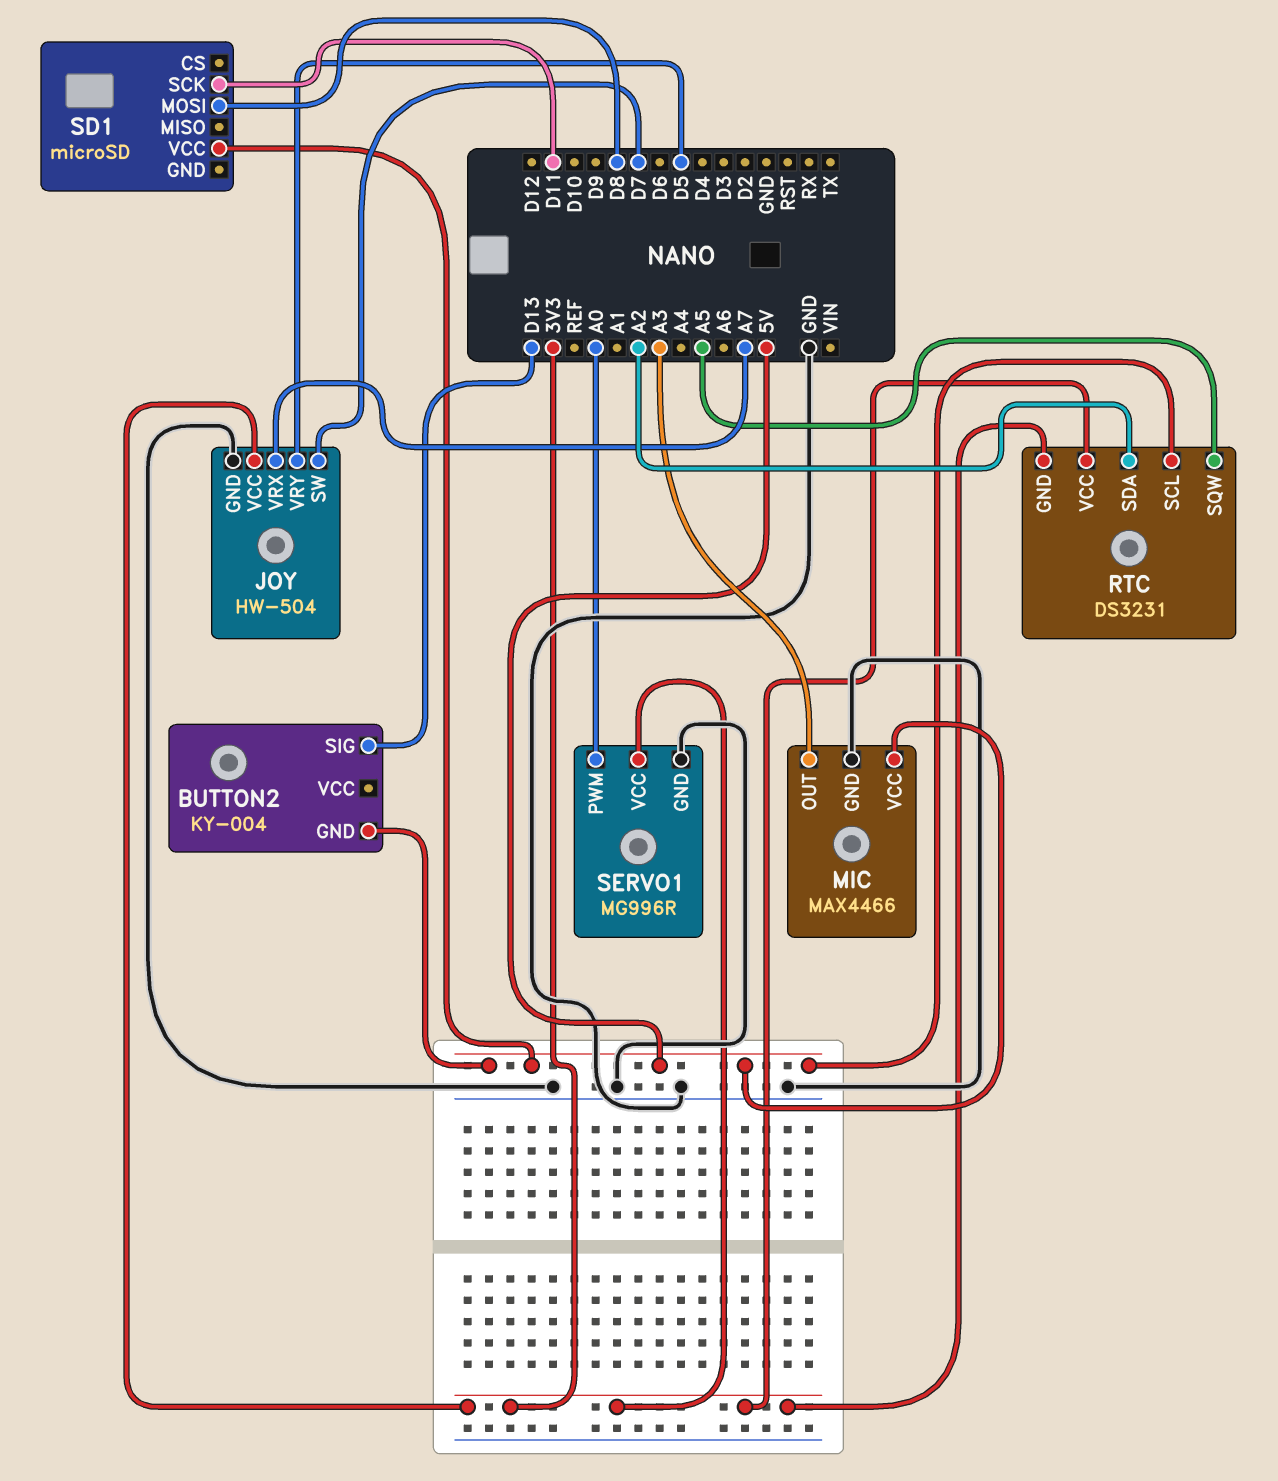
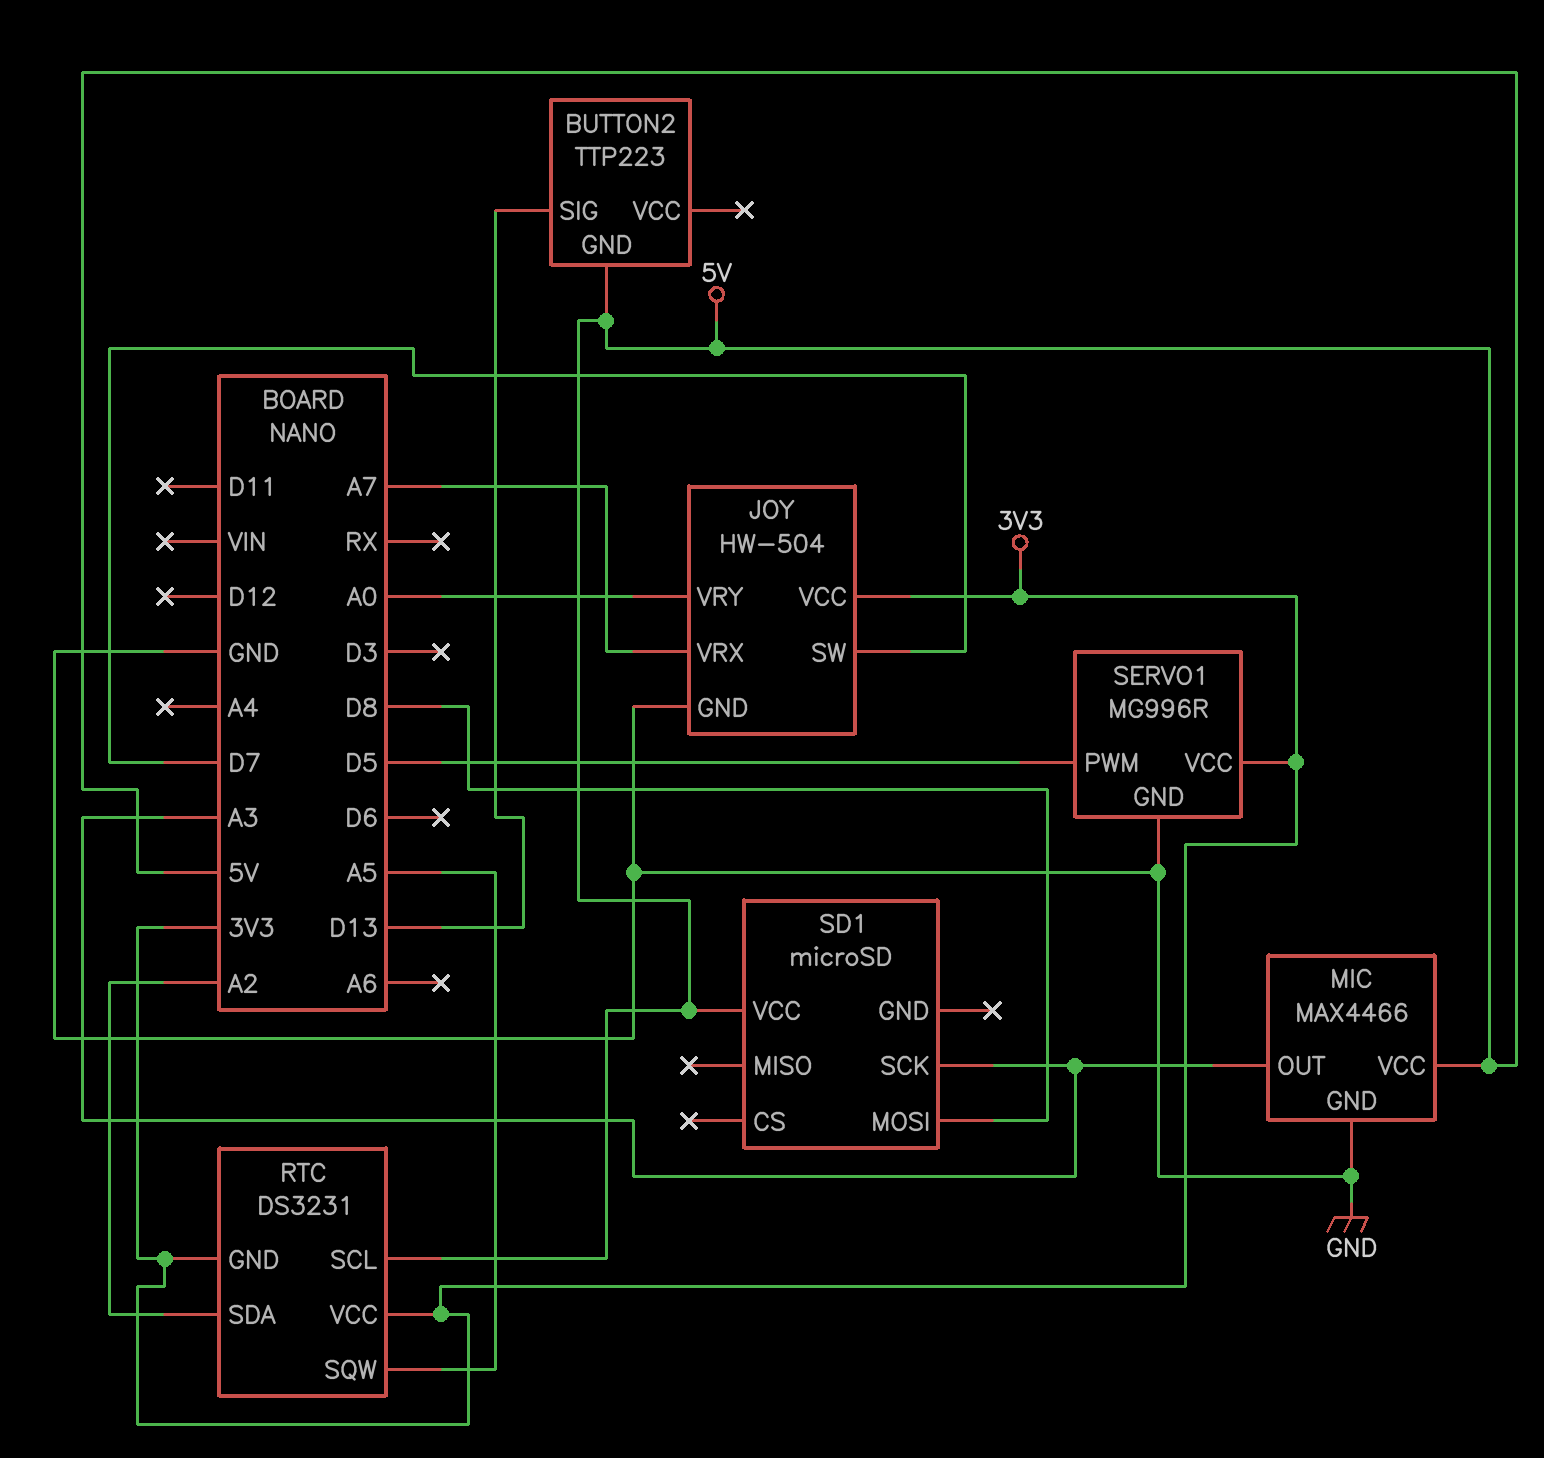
BUTTON2: KY-004 -> TTP223
JOY pin VRY: D5 -> A0
SD1 pin SCK: D11 -> A3
SERVO1 pin PWM: A0 -> D5

